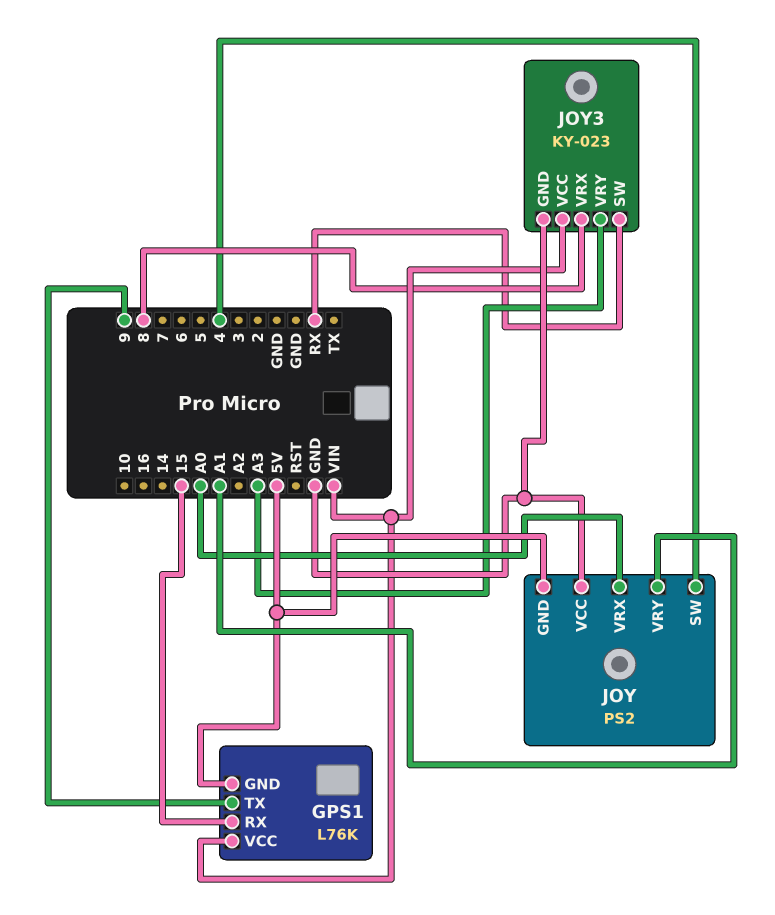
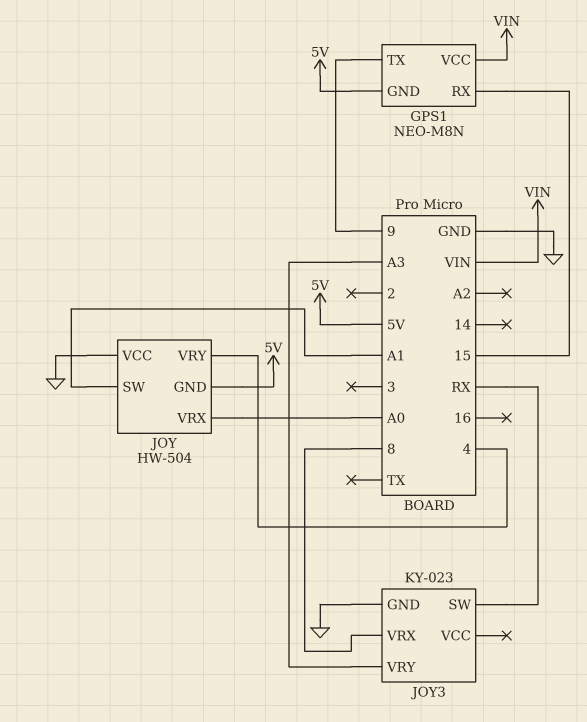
GPS1: L76K -> NEO-M8N
JOY: PS2 -> HW-504
JOY pin SW: 4 -> A1
JOY pin VRY: A1 -> 4
JOY3 pin VCC: VIN -> none

